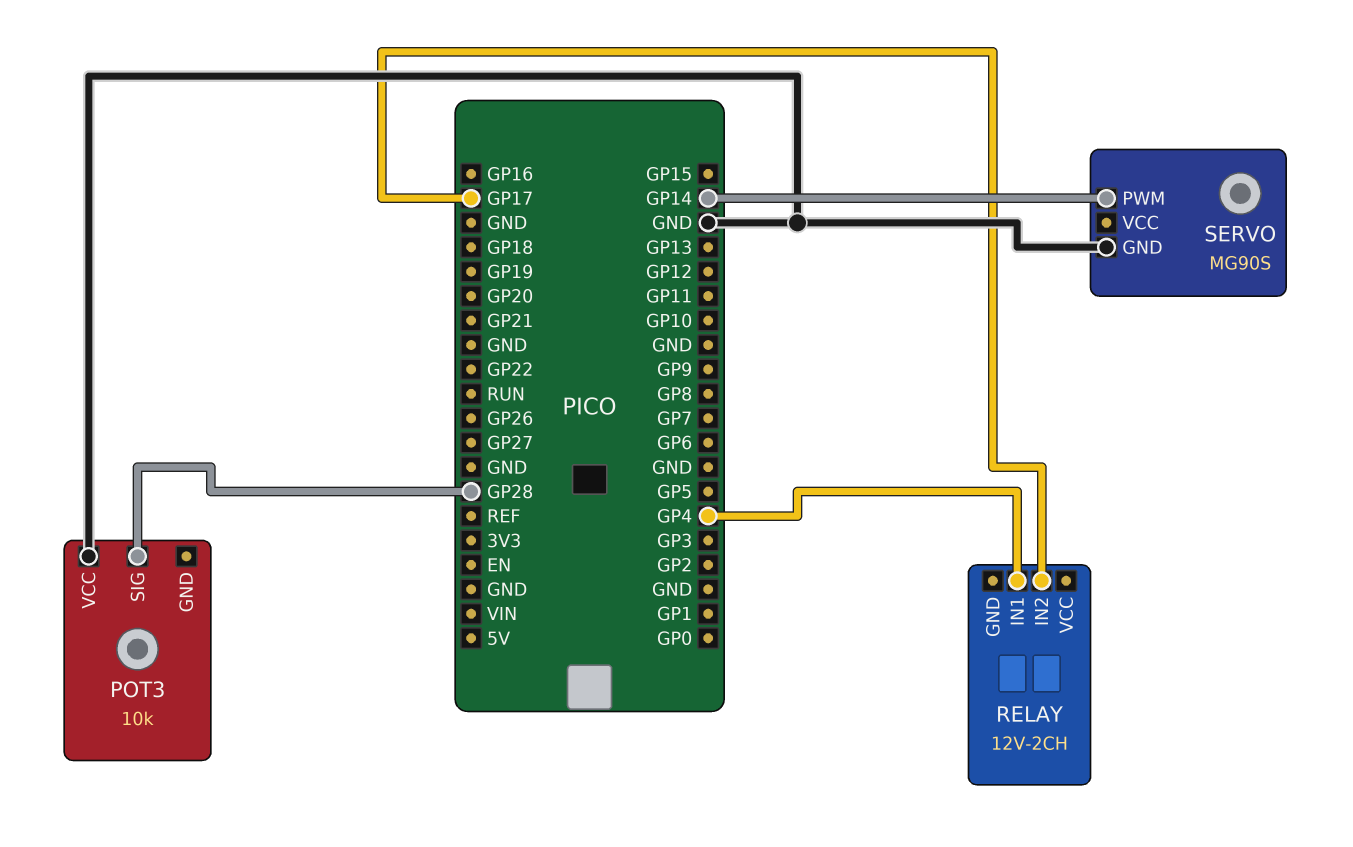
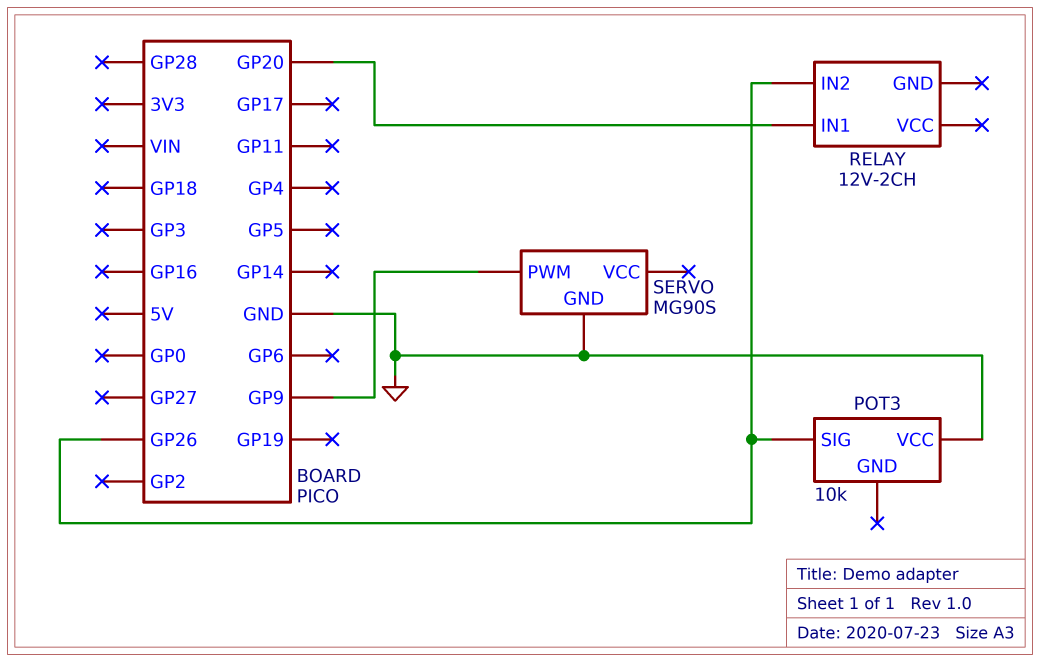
POT3 pin SIG: GP28 -> GP26
RELAY pin IN1: GP4 -> GP20
RELAY pin IN2: GP17 -> GP26
SERVO pin PWM: GP14 -> GP9

